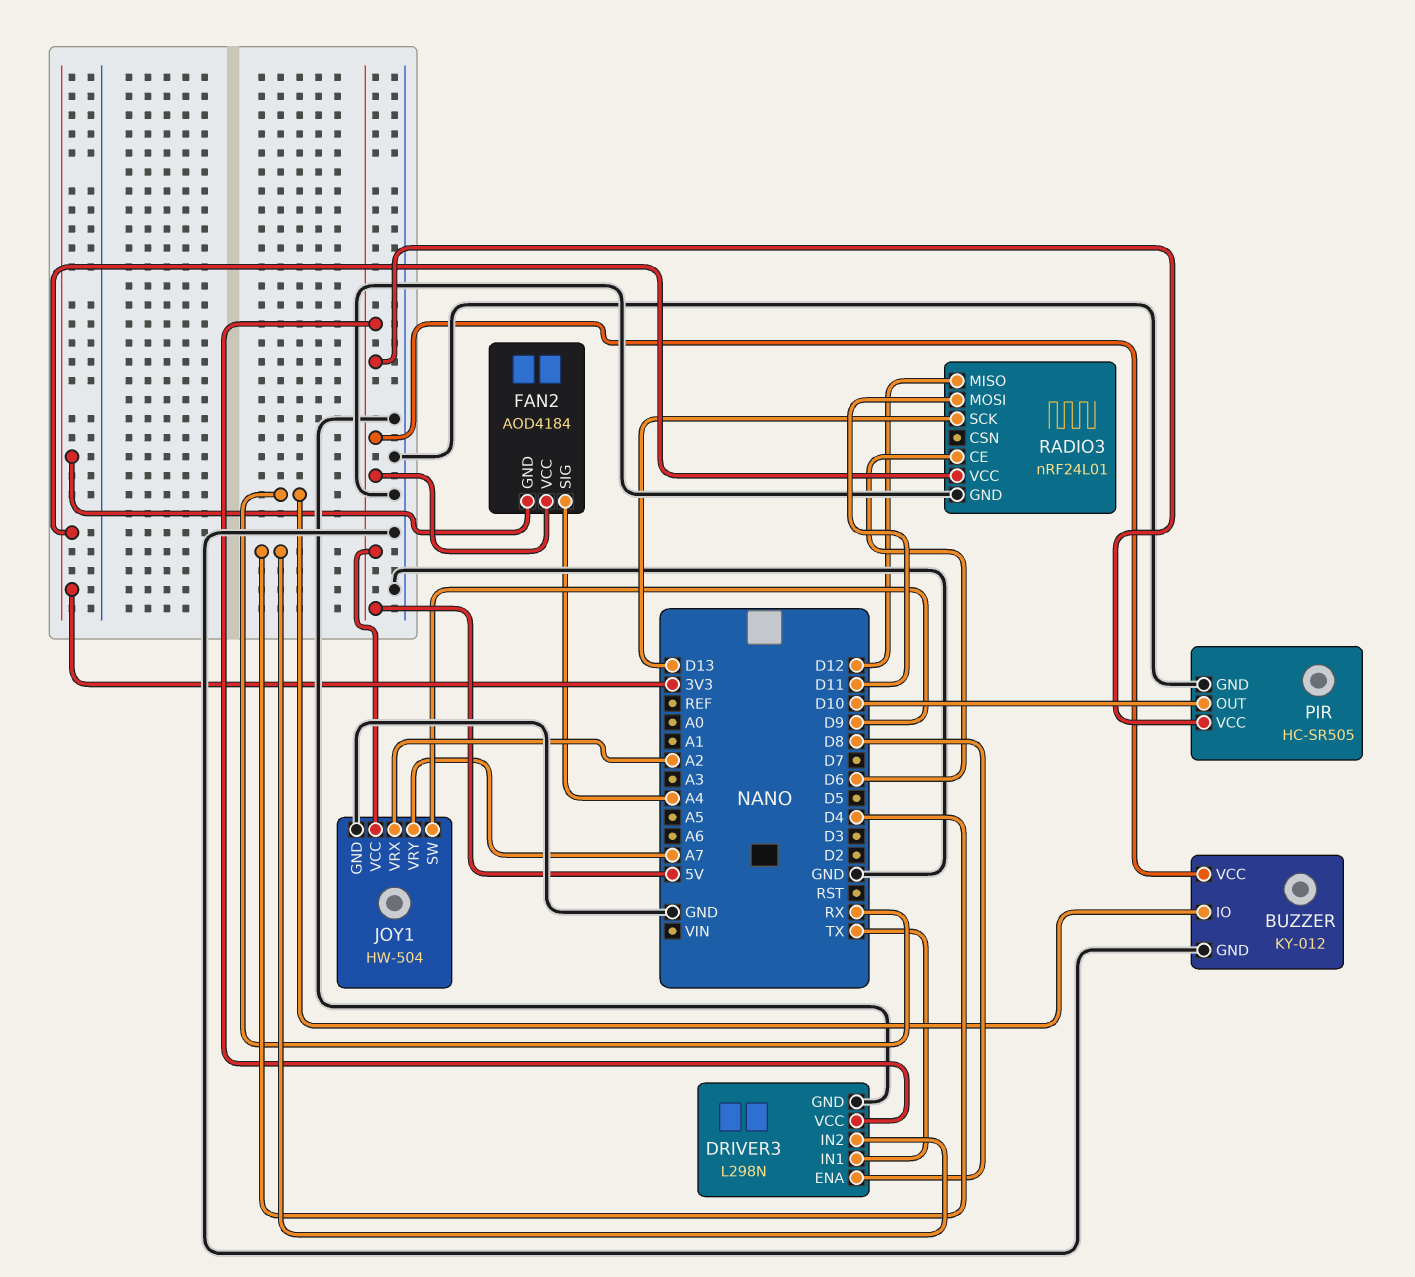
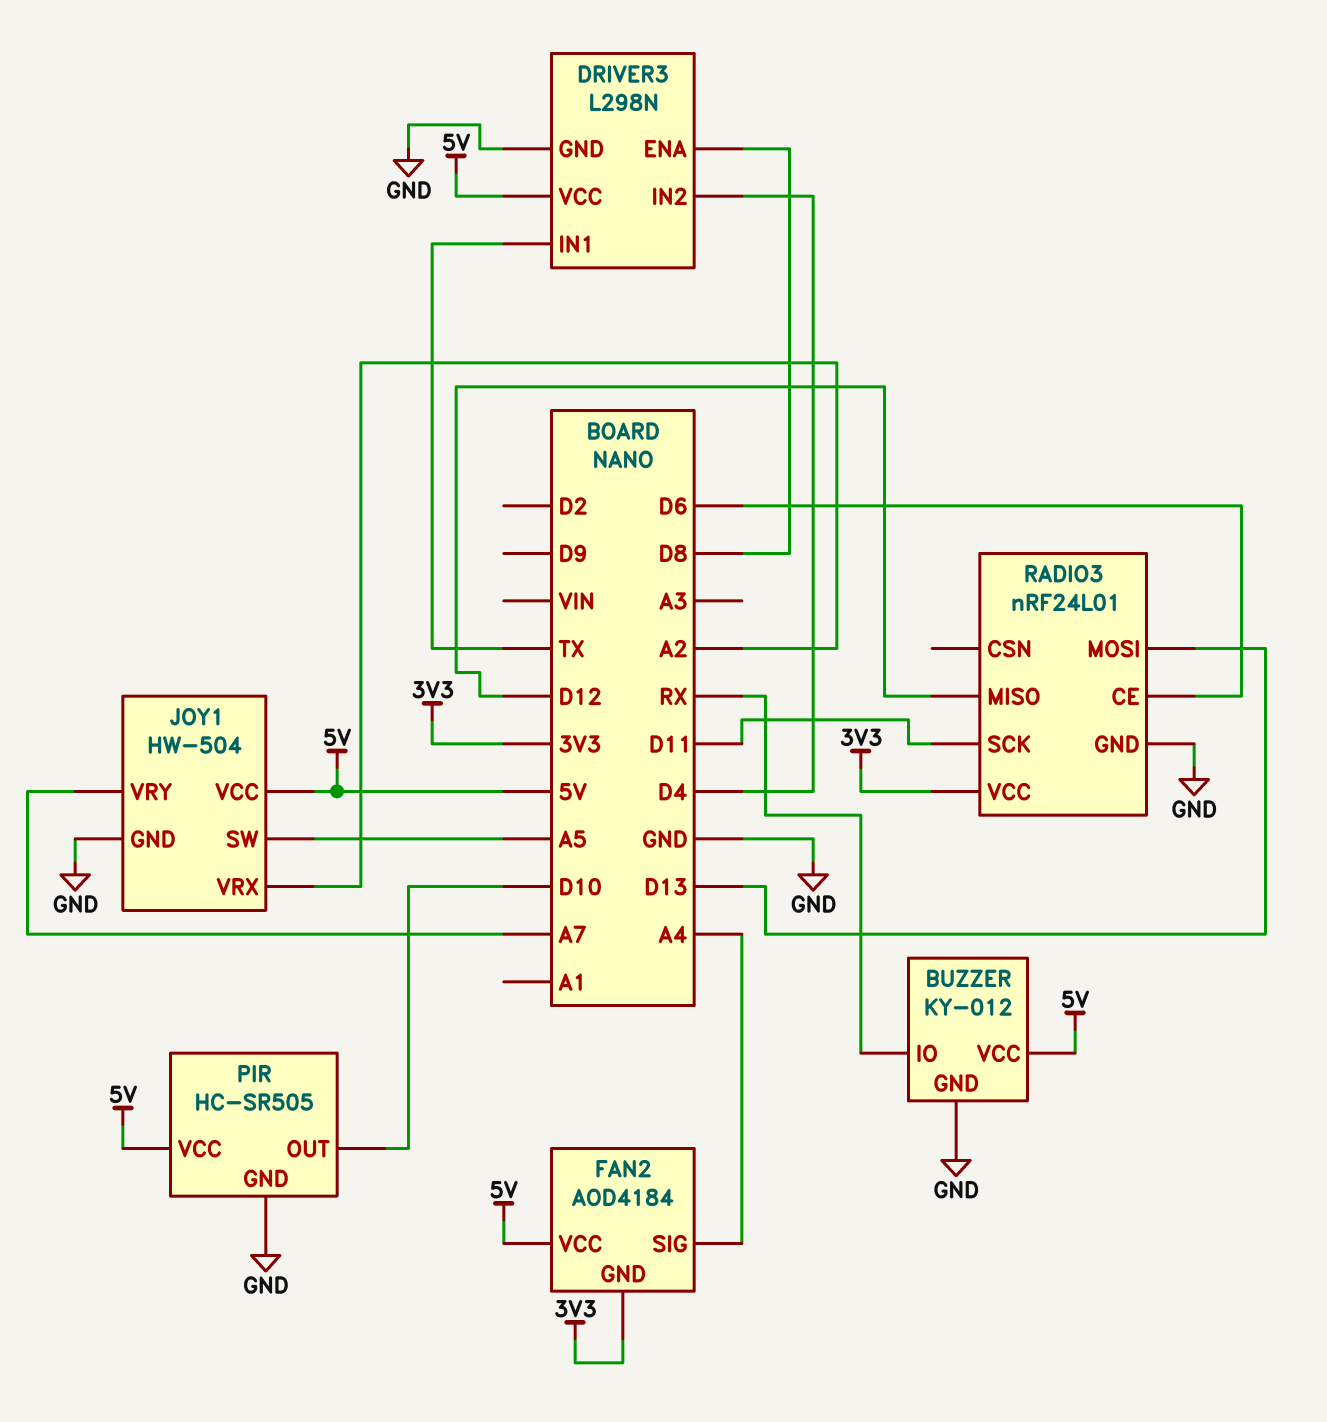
JOY1 pin SW: D9 -> A5
RADIO3 pin MOSI: D11 -> D13
RADIO3 pin SCK: D13 -> D11

